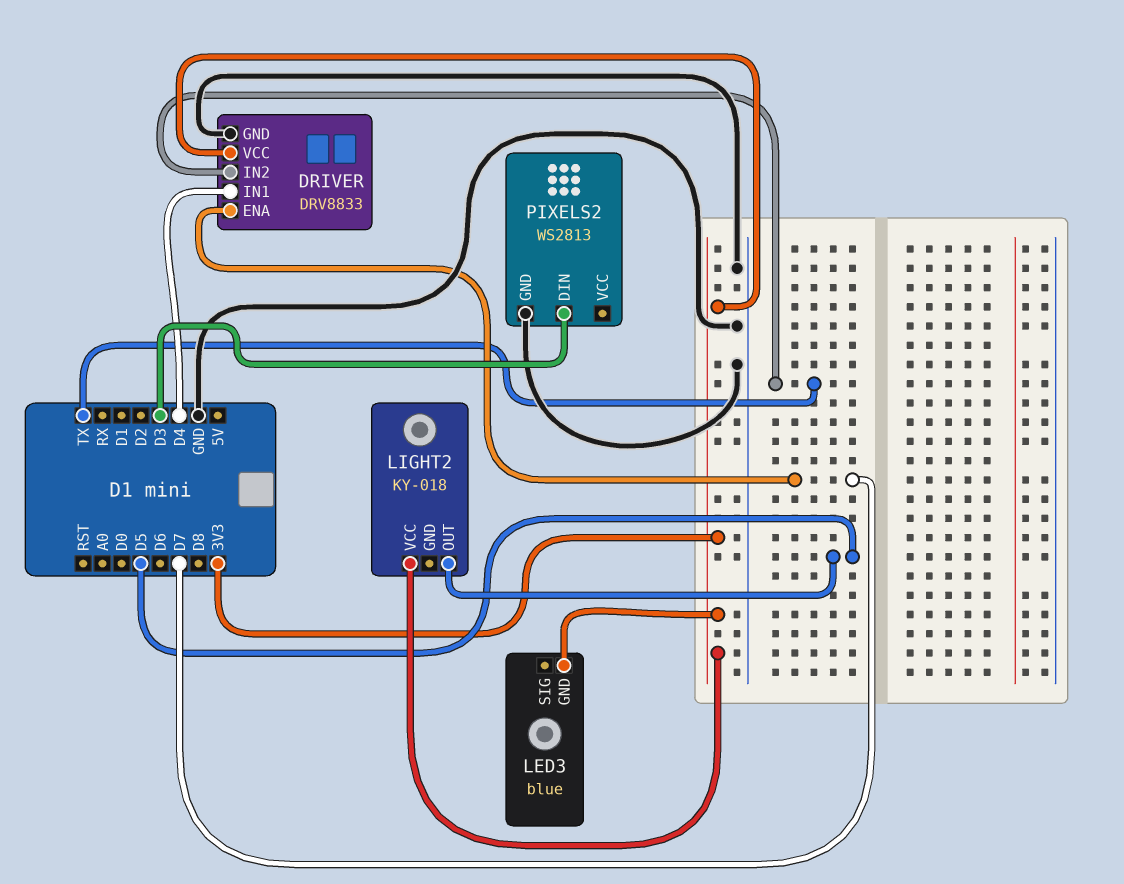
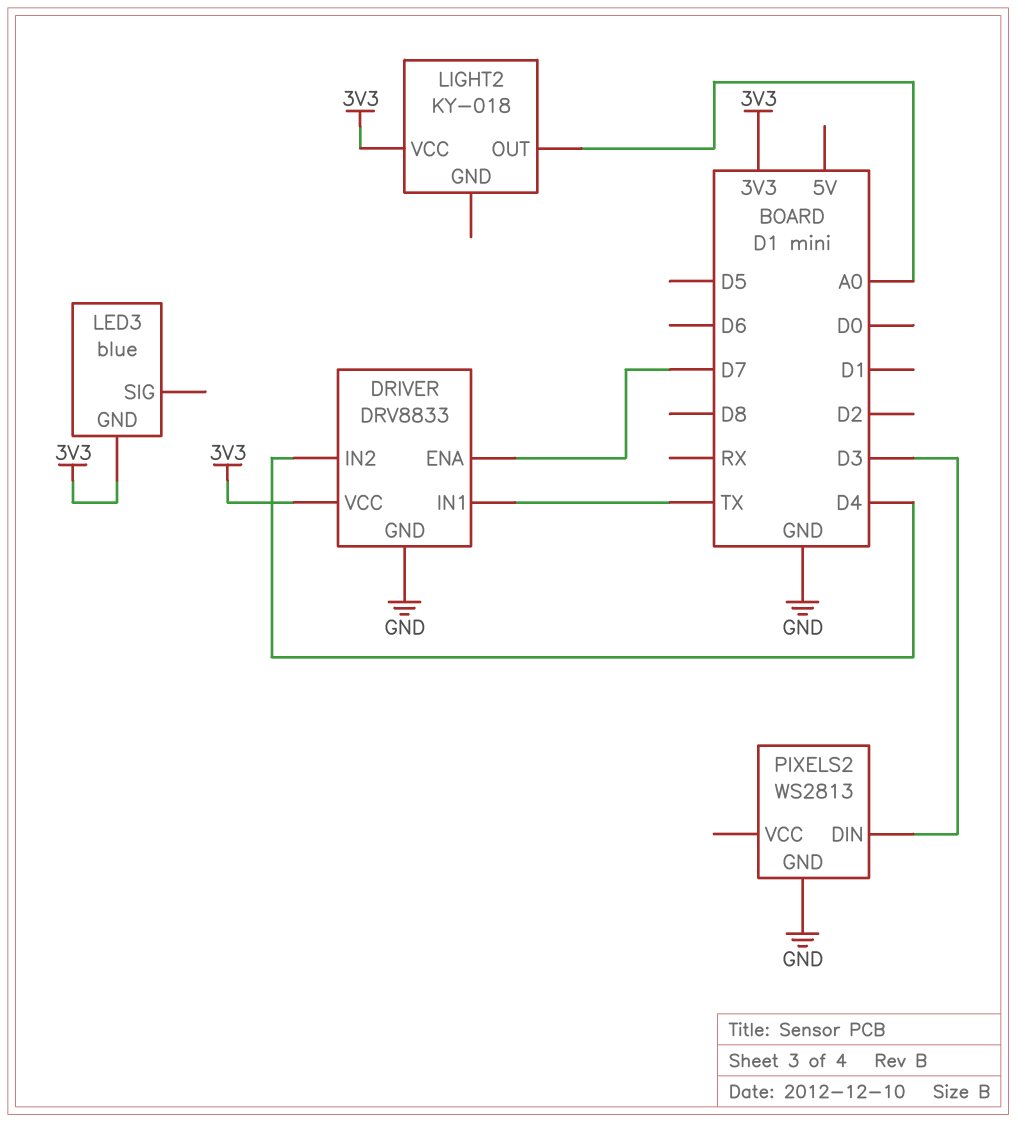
DRIVER pin IN1: D4 -> TX
DRIVER pin IN2: TX -> D4
LIGHT2 pin OUT: D5 -> A0

